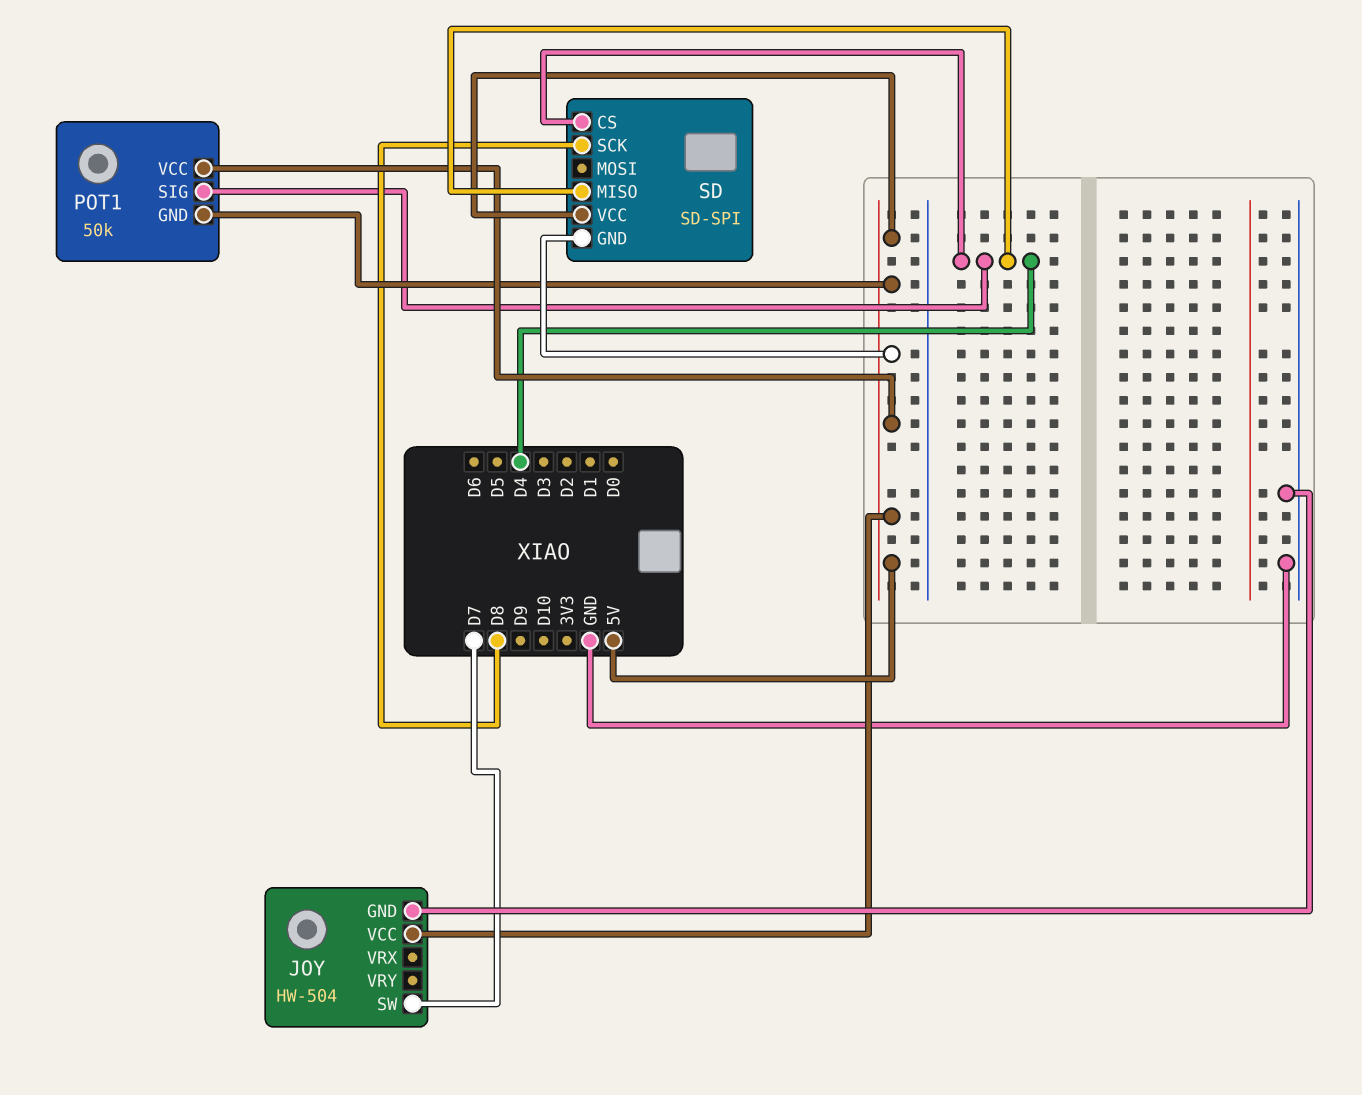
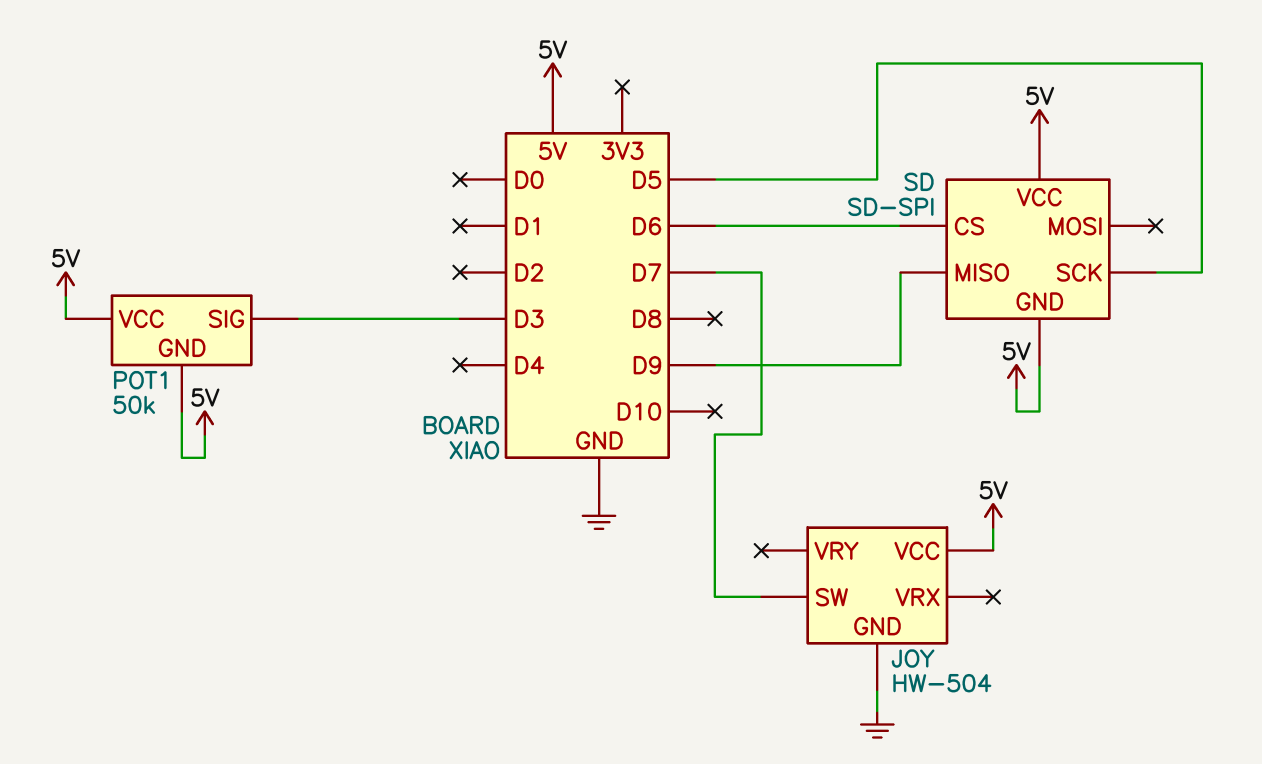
POT1 pin SIG: D4 -> D3
SD pin CS: D4 -> D6
SD pin MISO: D4 -> D9
SD pin SCK: D8 -> D5

